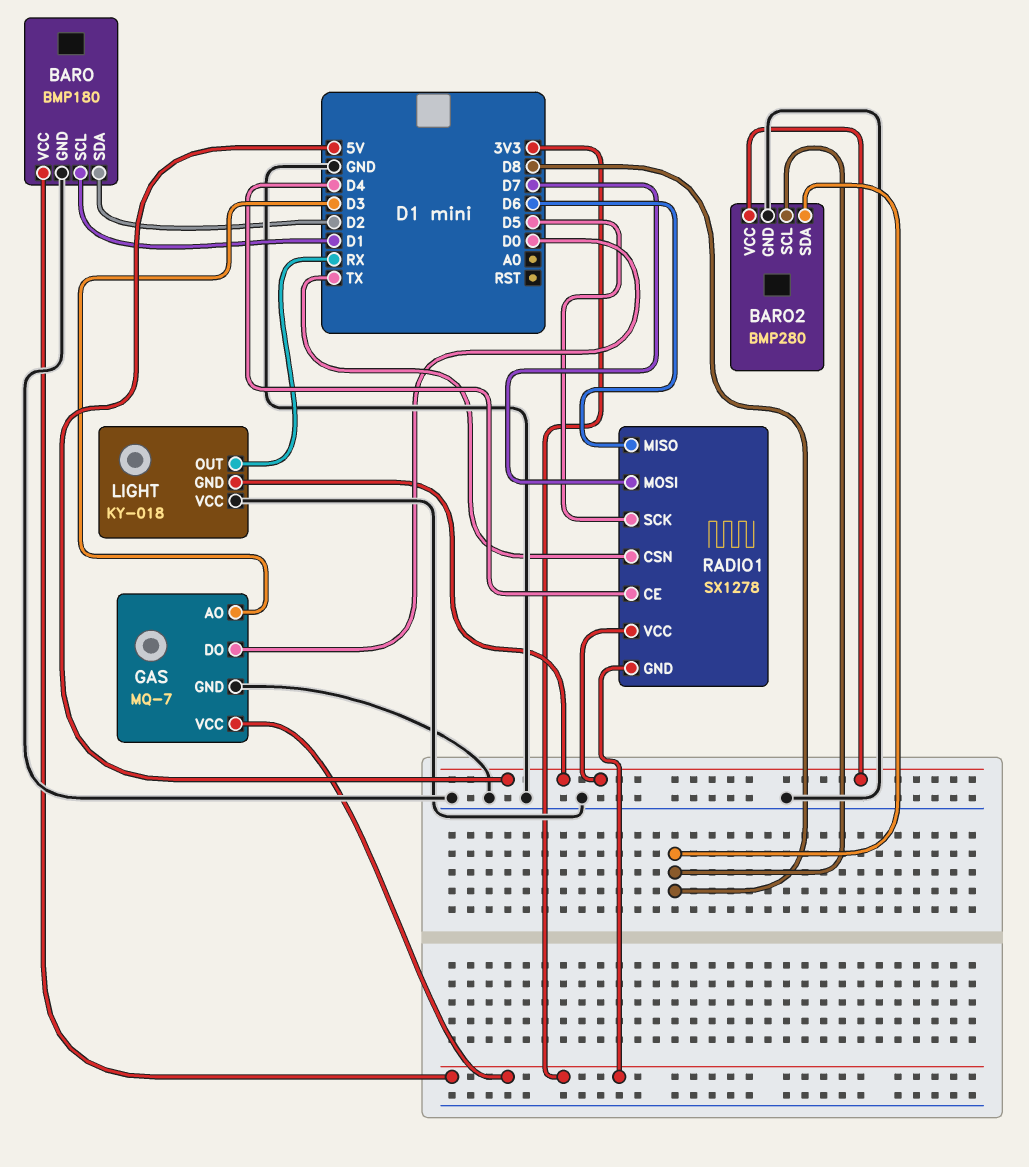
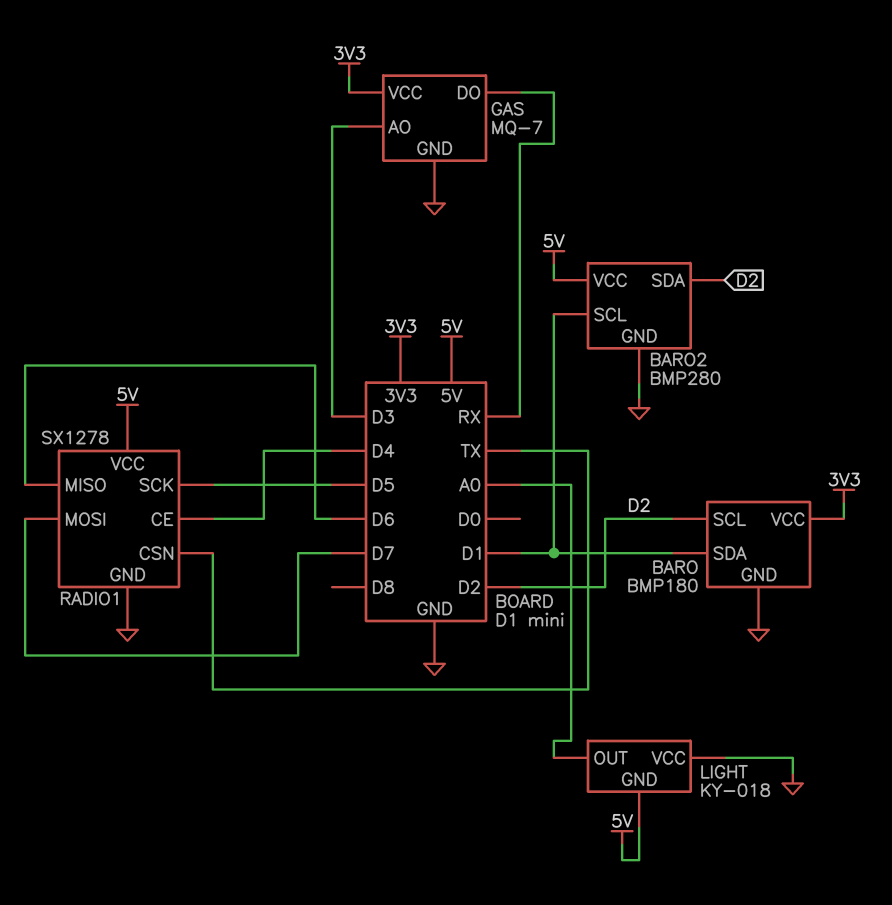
BARO pin SCL: D1 -> D2
BARO pin SDA: D2 -> D1
BARO2 pin SCL: D8 -> D1
BARO2 pin SDA: D8 -> D2
GAS pin DO: D0 -> RX
LIGHT pin OUT: RX -> A0
RADIO1 pin GND: 3V3 -> GND

